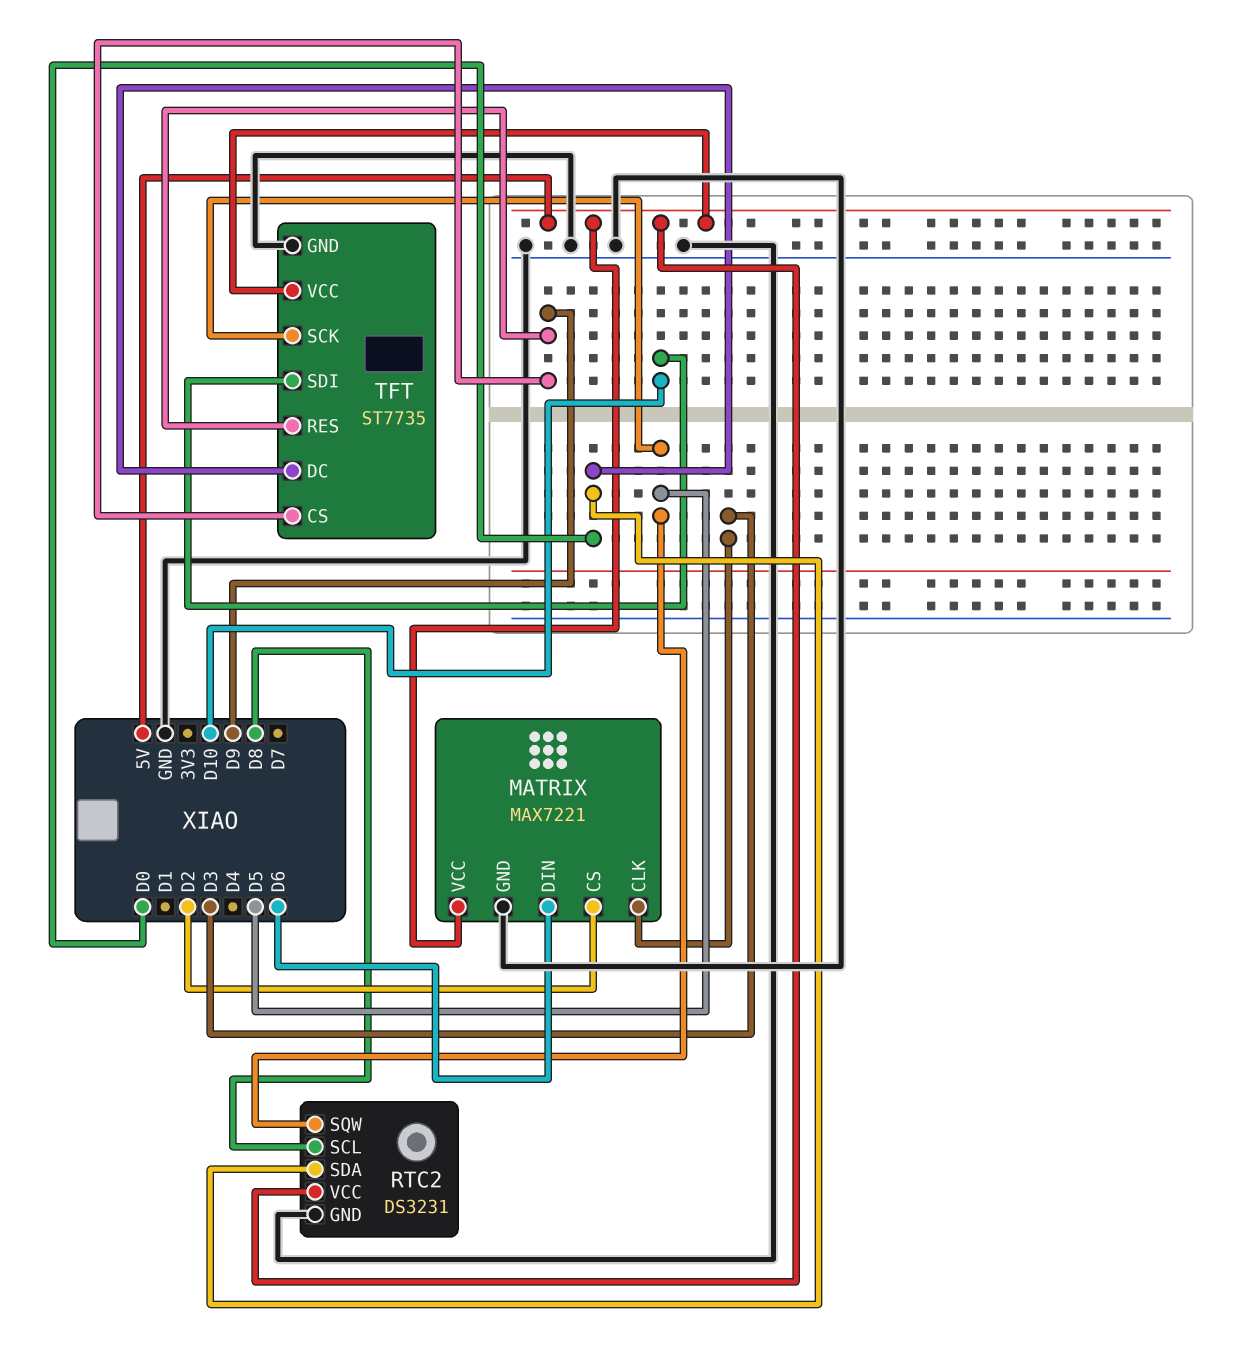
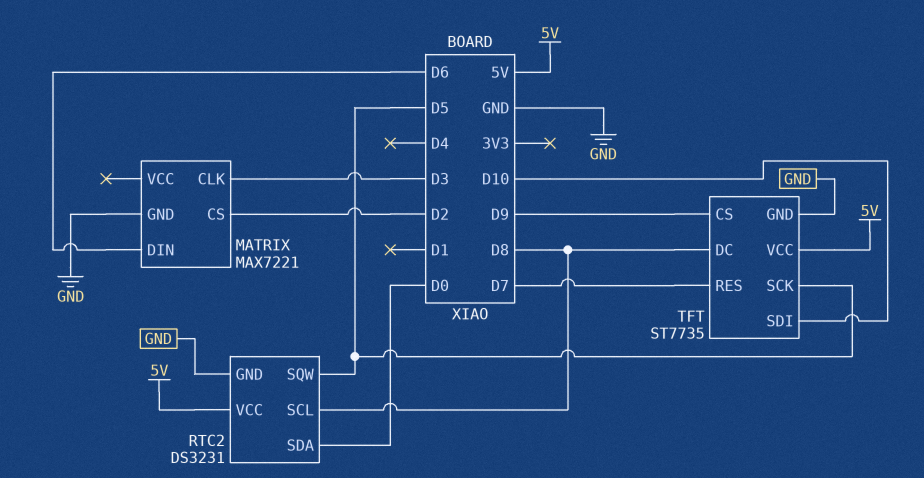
MATRIX pin VCC: 5V -> none
TFT pin DC: D0 -> D8
TFT pin RES: D9 -> D7

